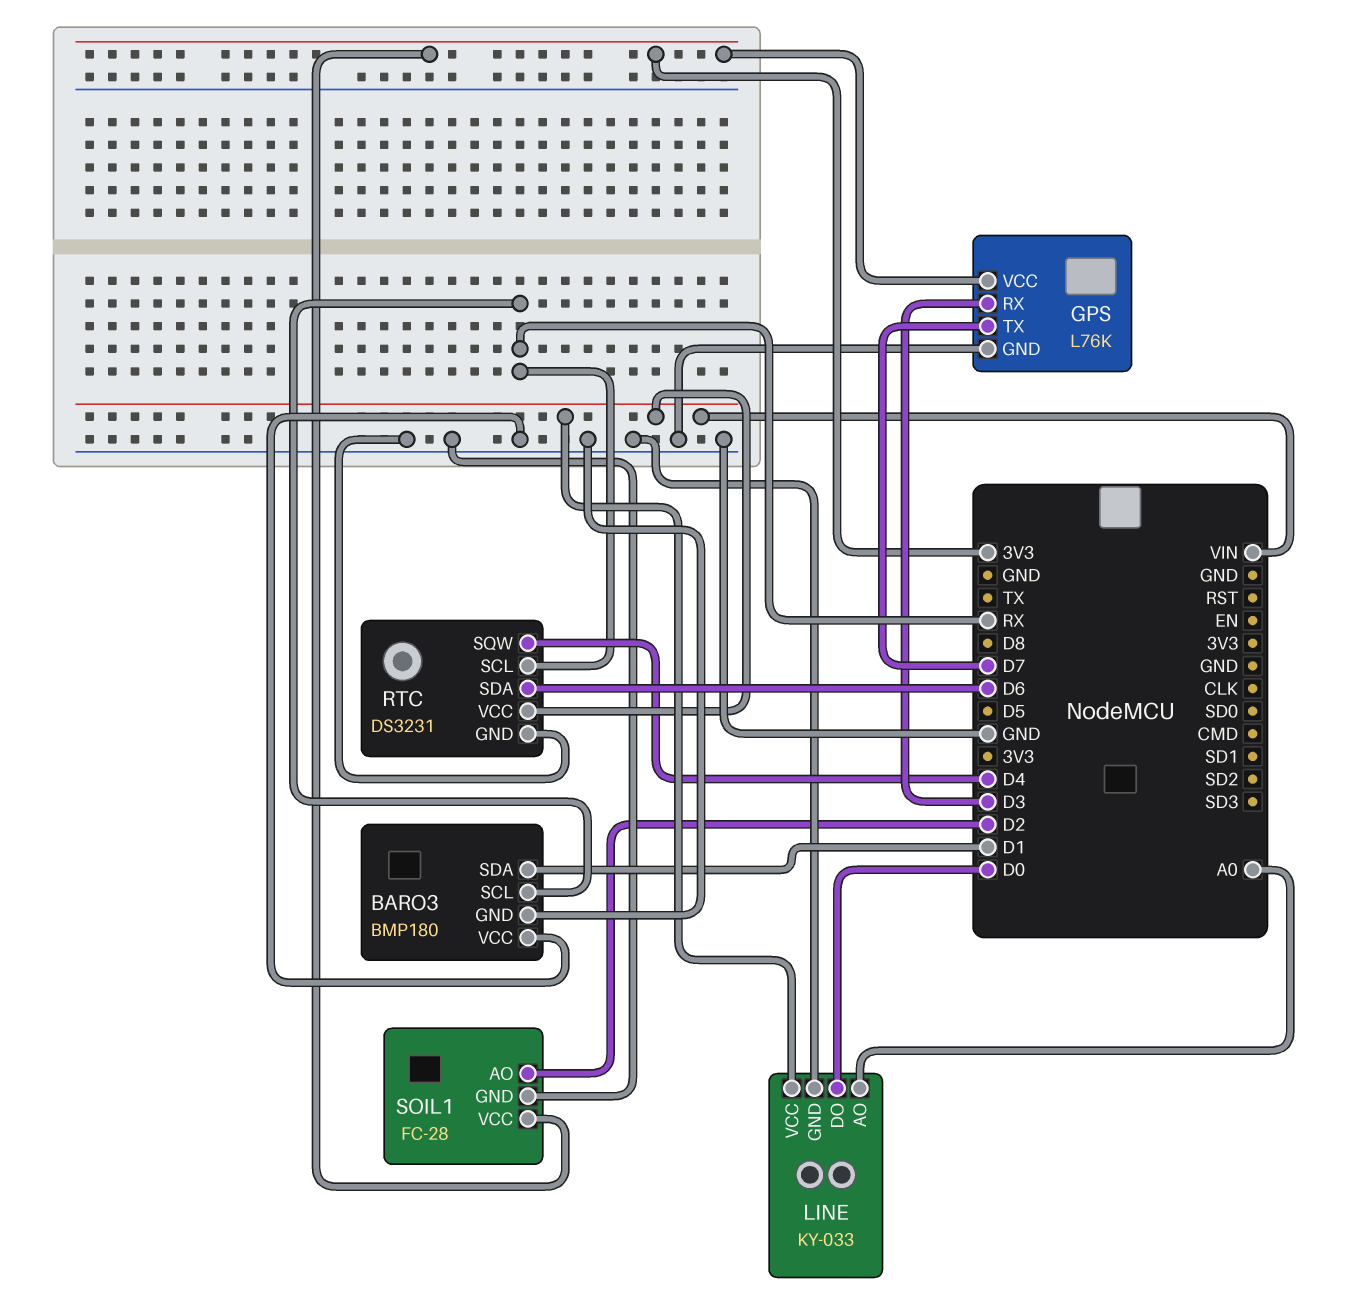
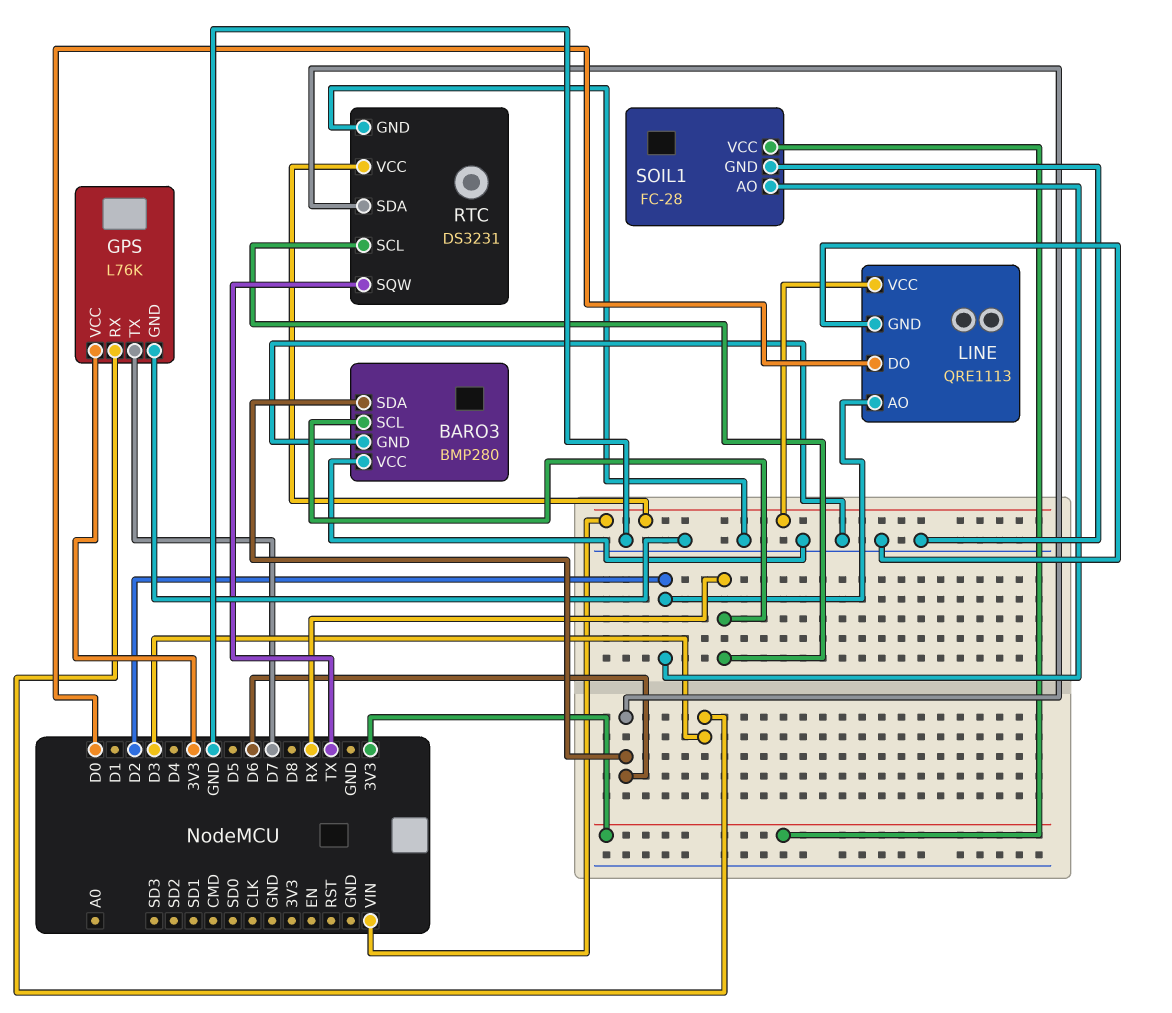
BARO3: BMP180 -> BMP280
BARO3 pin SDA: D1 -> D6
LINE: KY-033 -> QRE1113
LINE pin AO: A0 -> D2
RTC pin SQW: D4 -> TX

